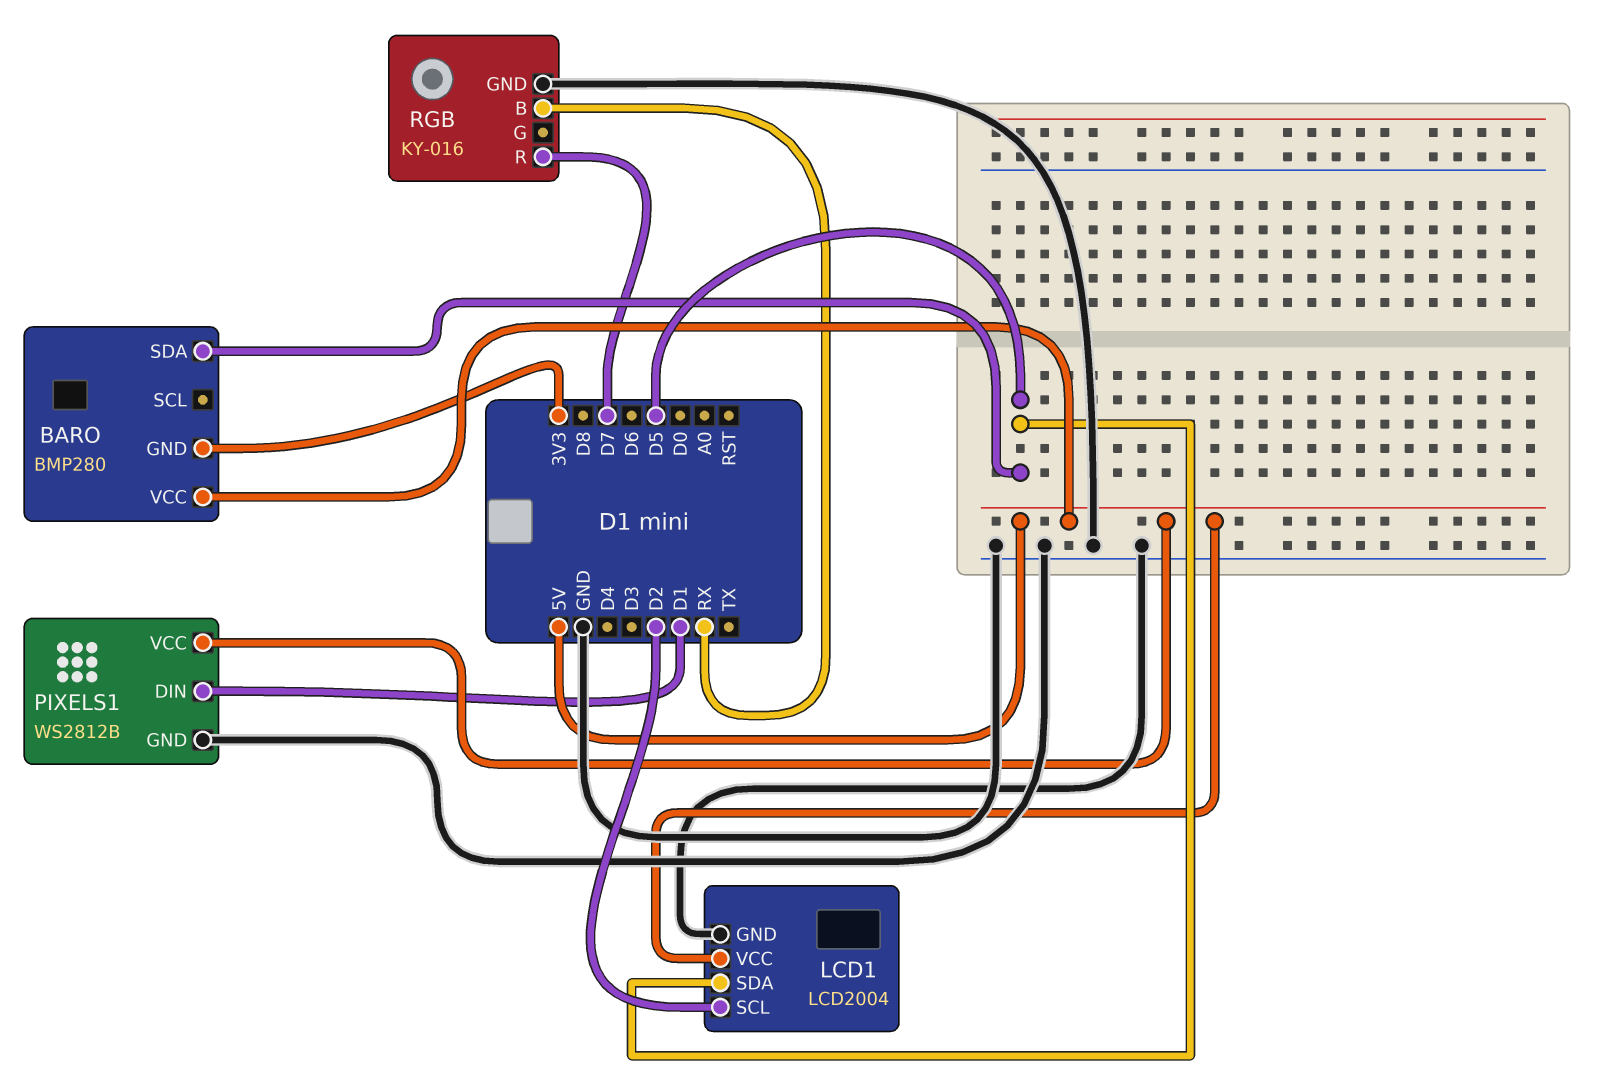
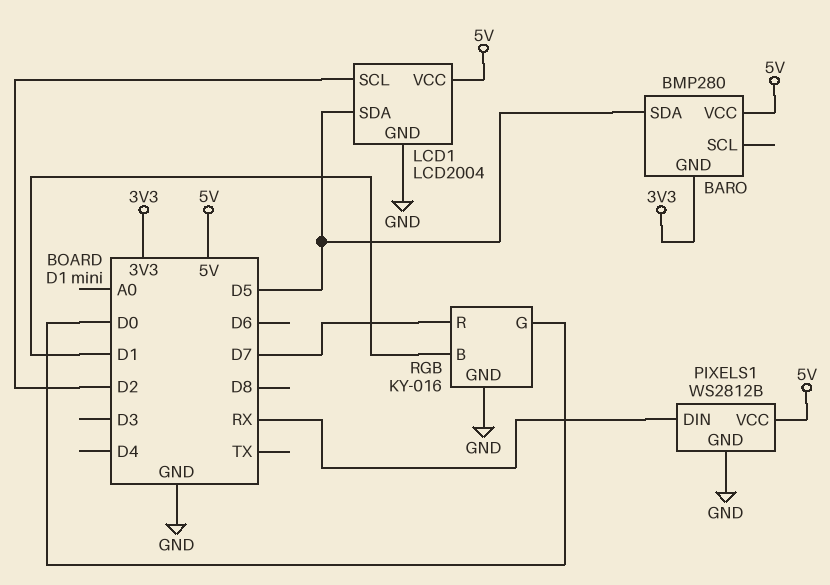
PIXELS1 pin DIN: D1 -> RX
RGB pin B: RX -> D1
RGB pin G: none -> D0

